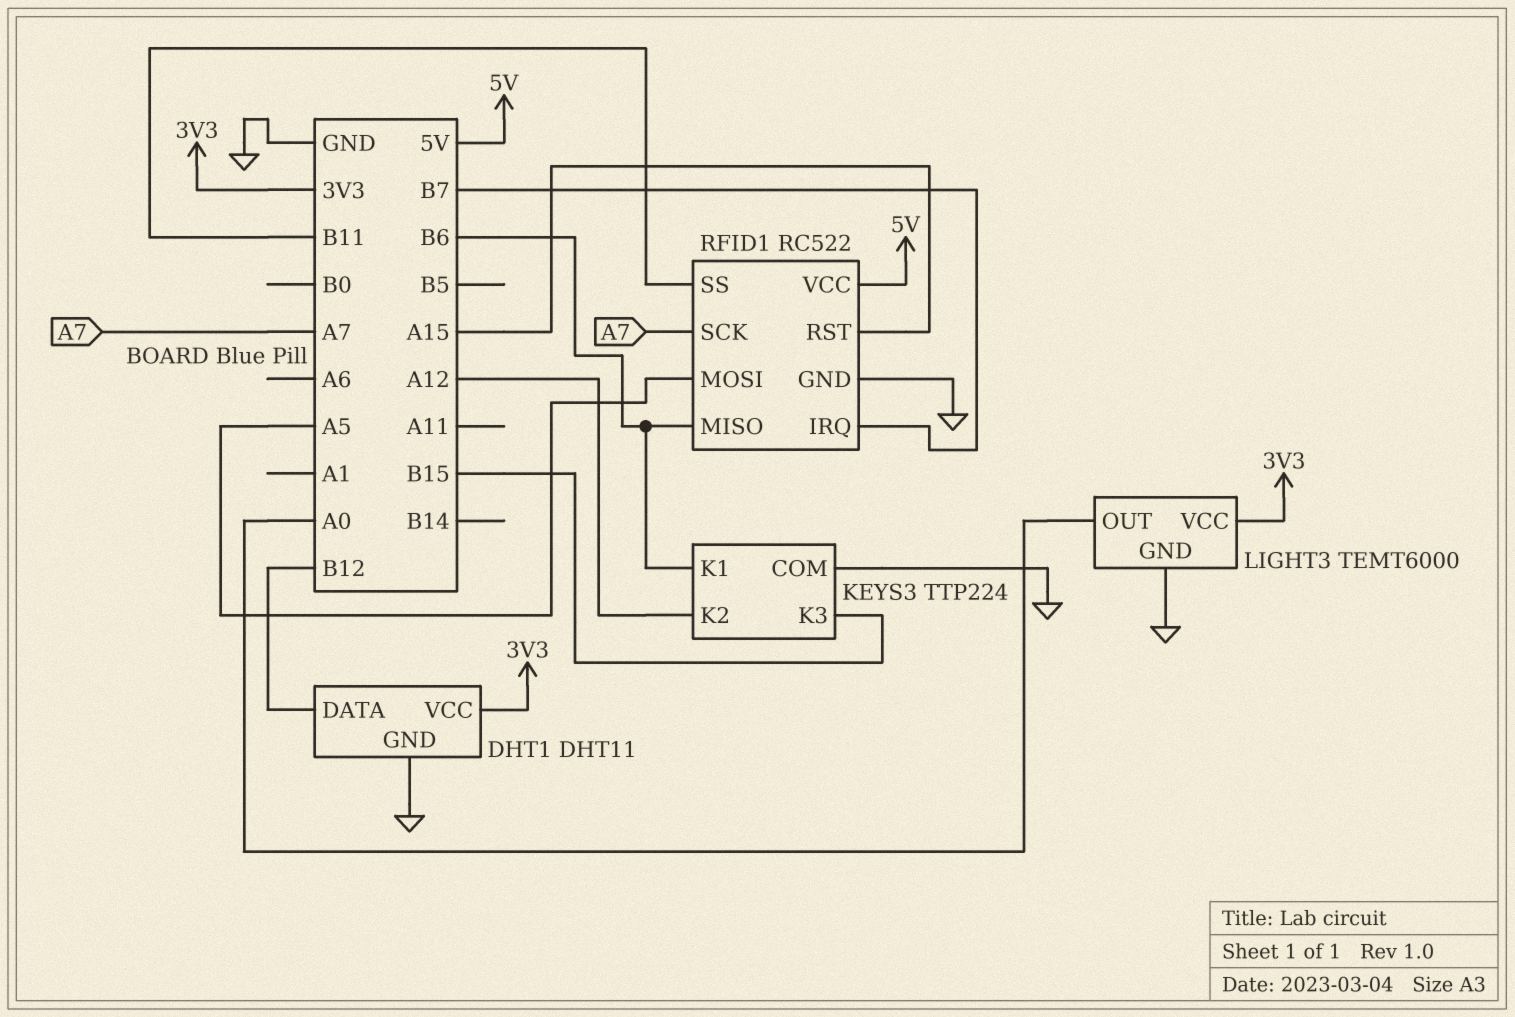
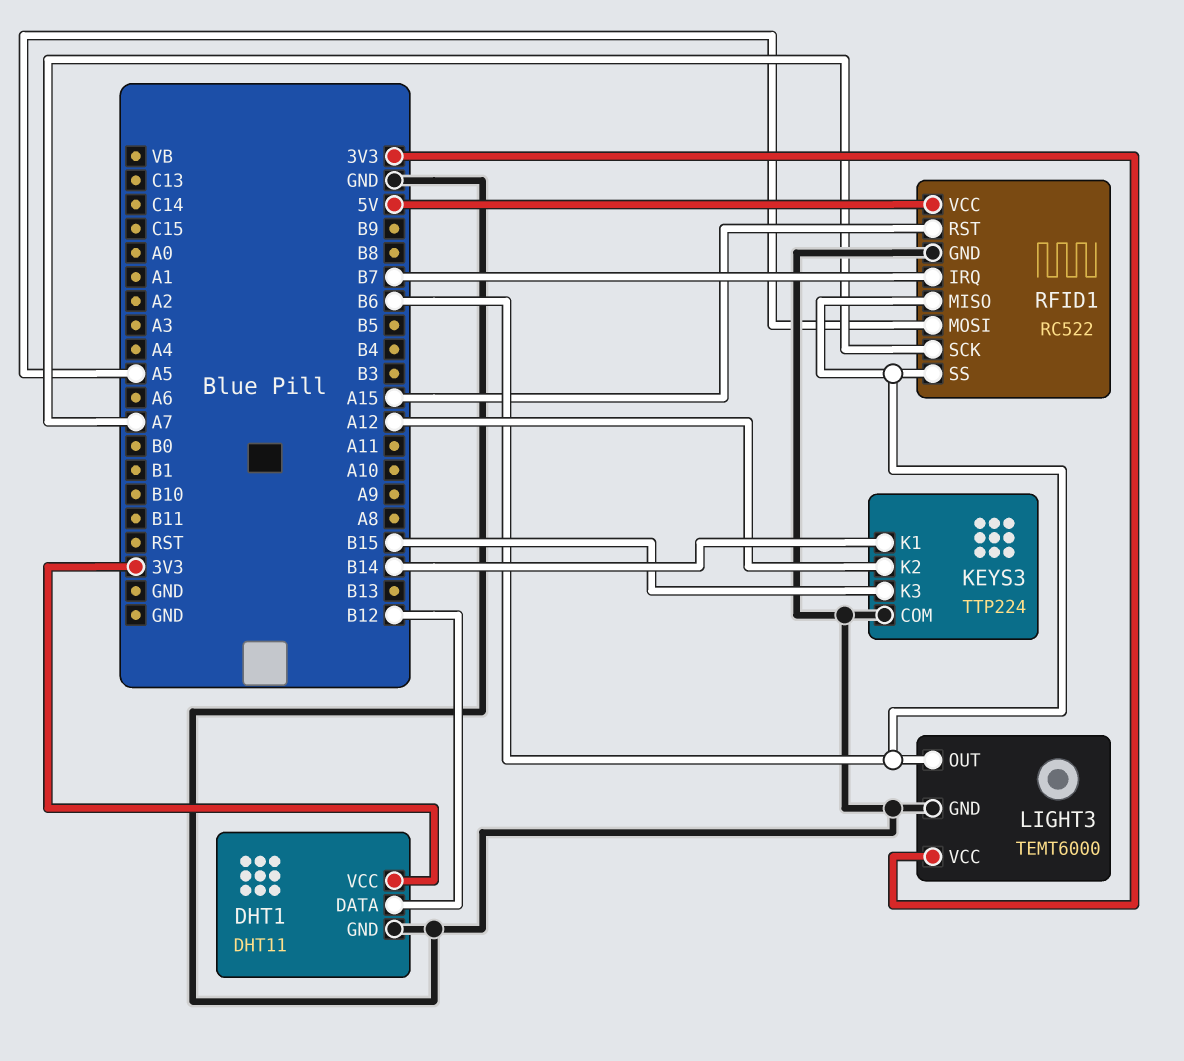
KEYS3 pin K1: B6 -> B14
LIGHT3 pin OUT: A0 -> B6
RFID1 pin SS: B11 -> B6

